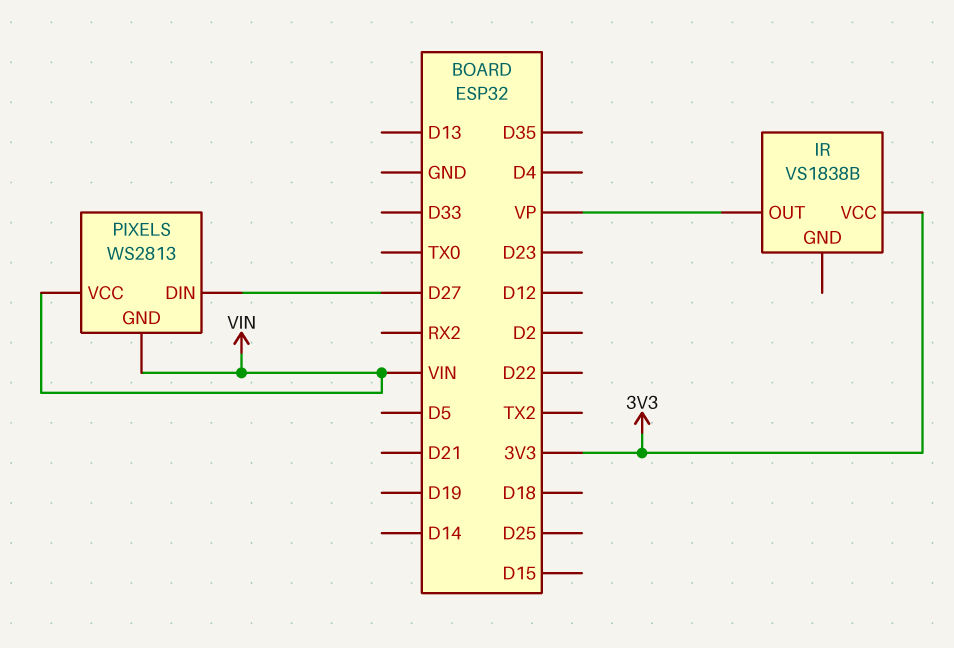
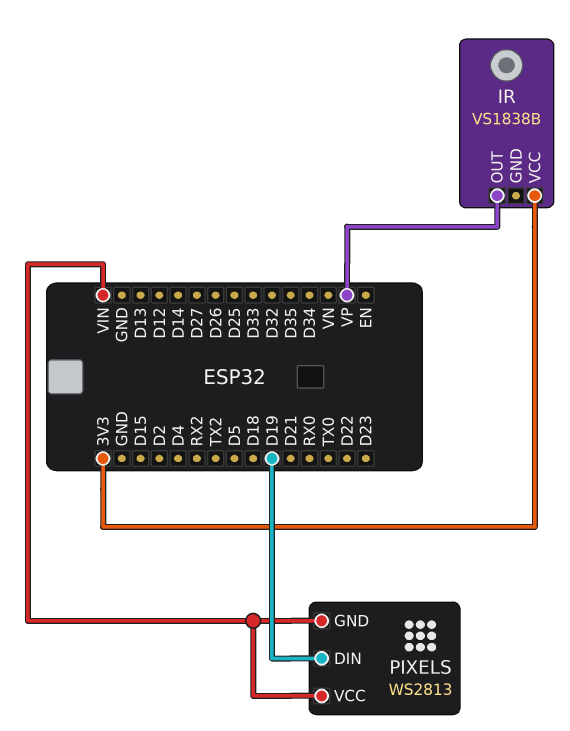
PIXELS pin DIN: D27 -> D19

